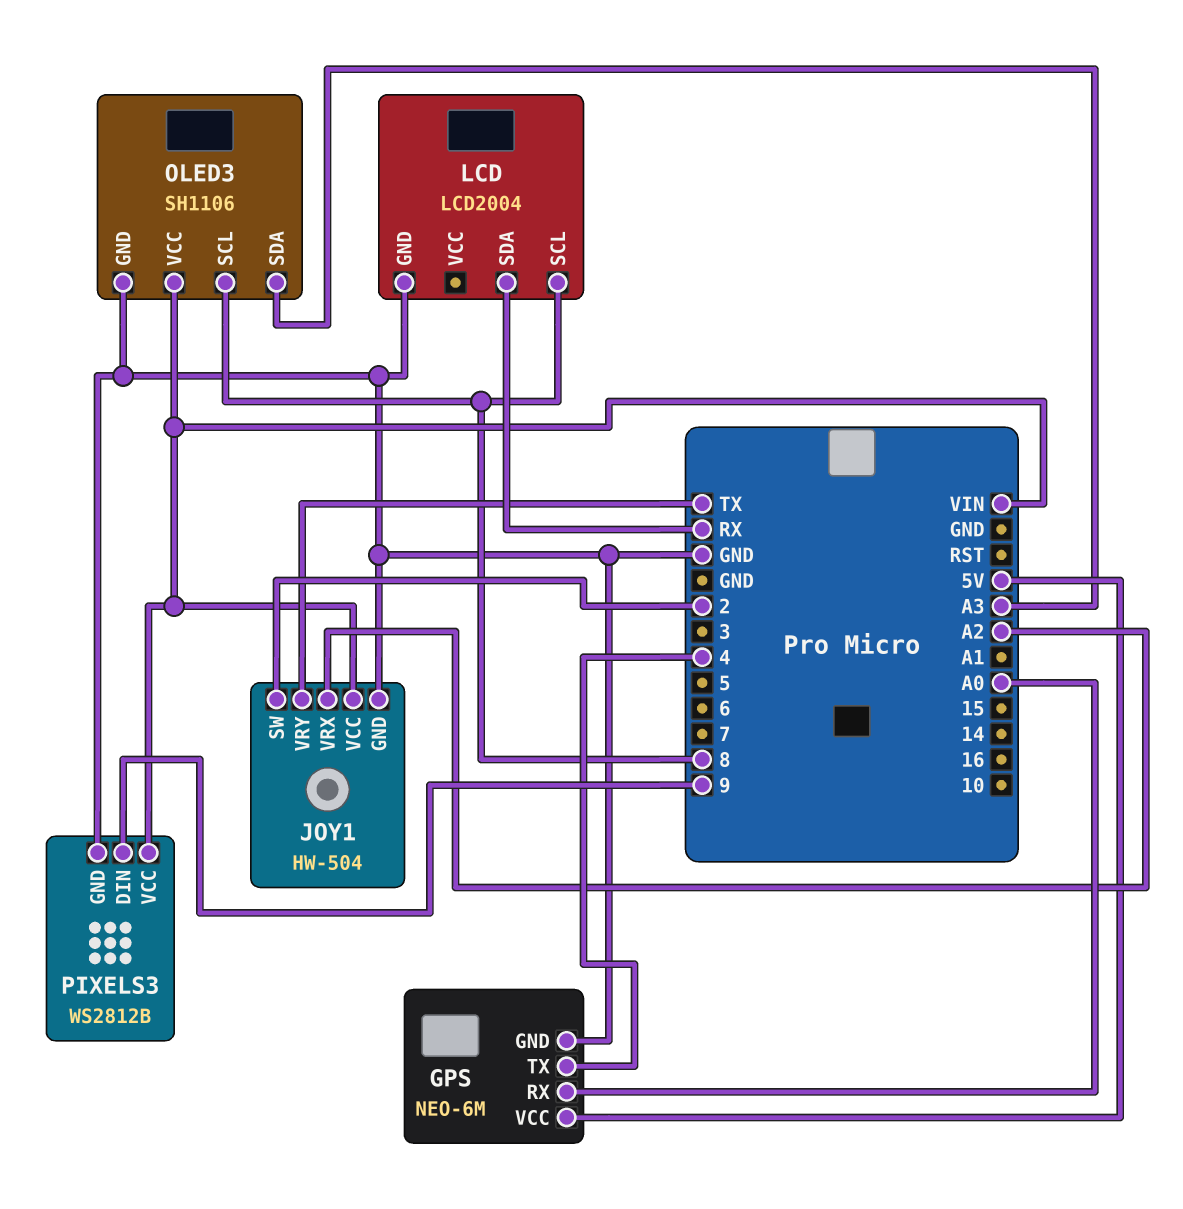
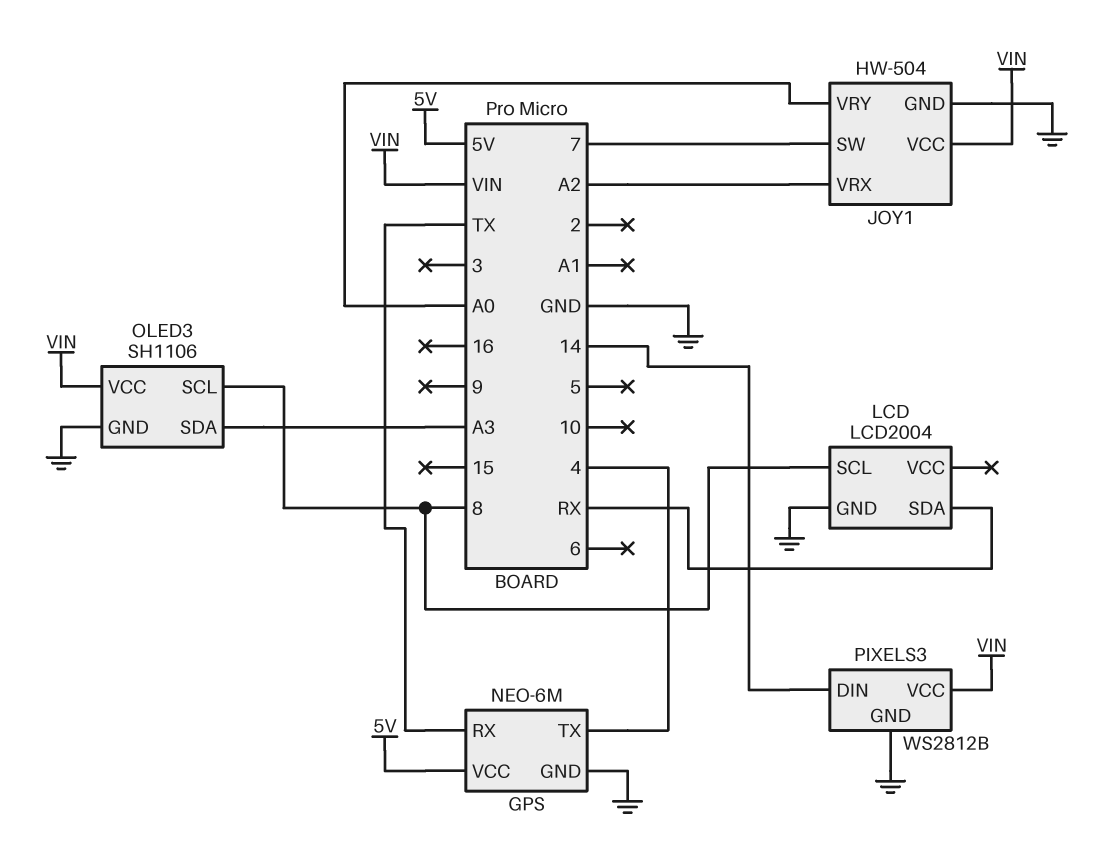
GPS pin RX: A0 -> TX
JOY1 pin SW: 2 -> 7
JOY1 pin VRY: TX -> A0
PIXELS3 pin DIN: 9 -> 14

